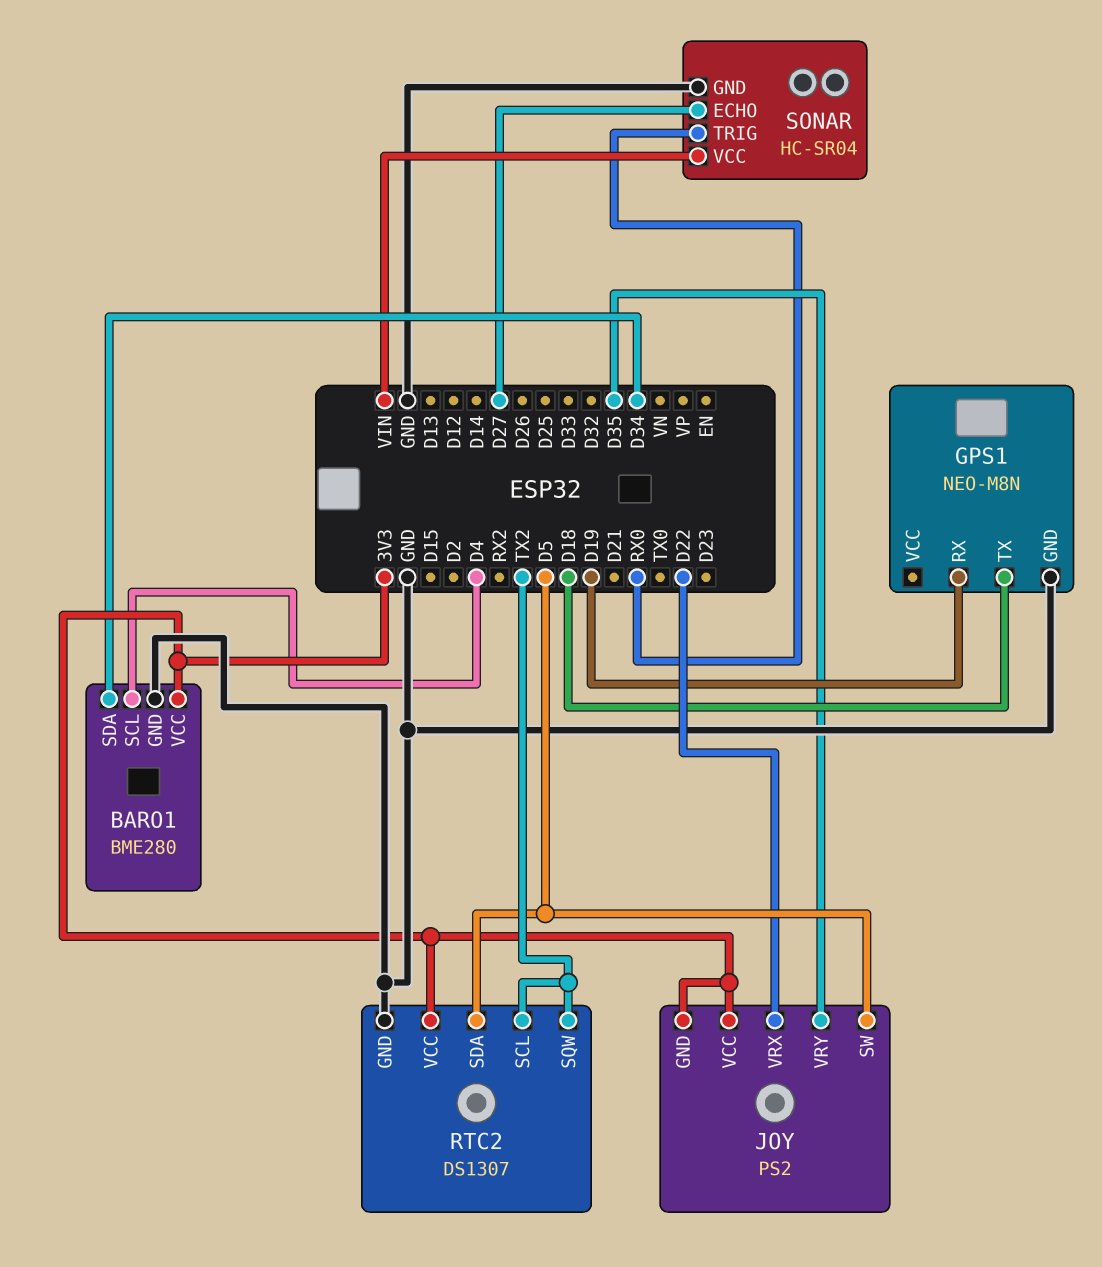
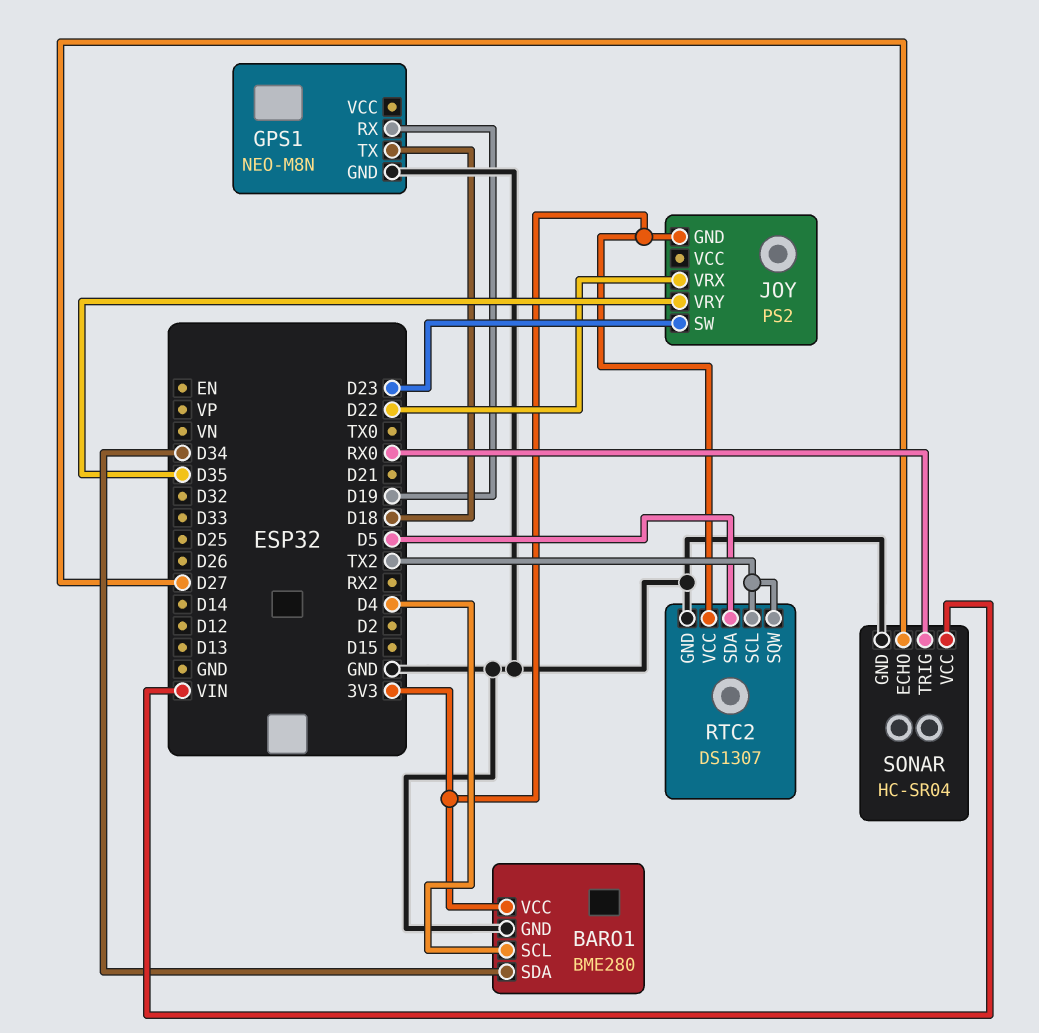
JOY pin SW: D5 -> D23
JOY pin VCC: 3V3 -> none

